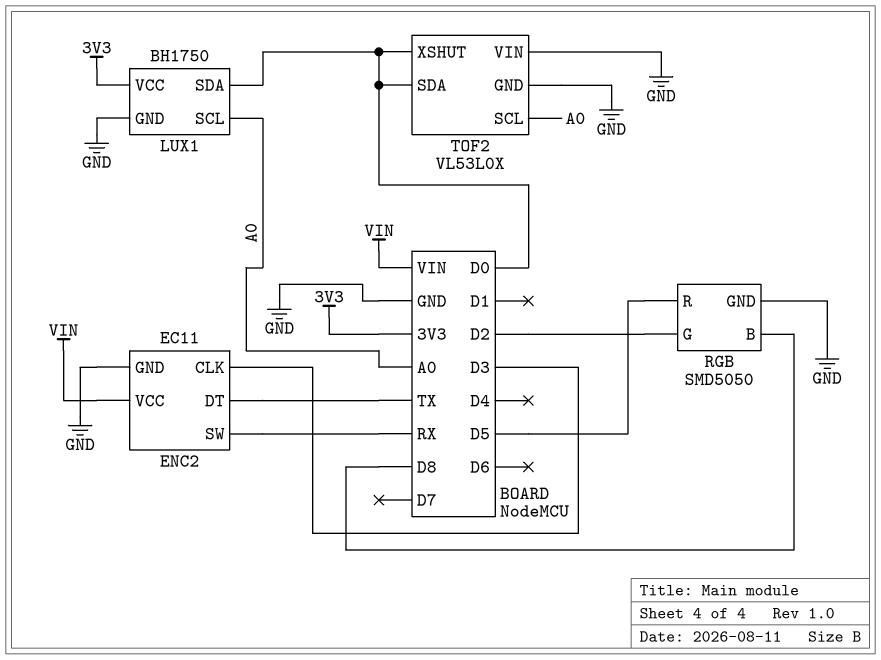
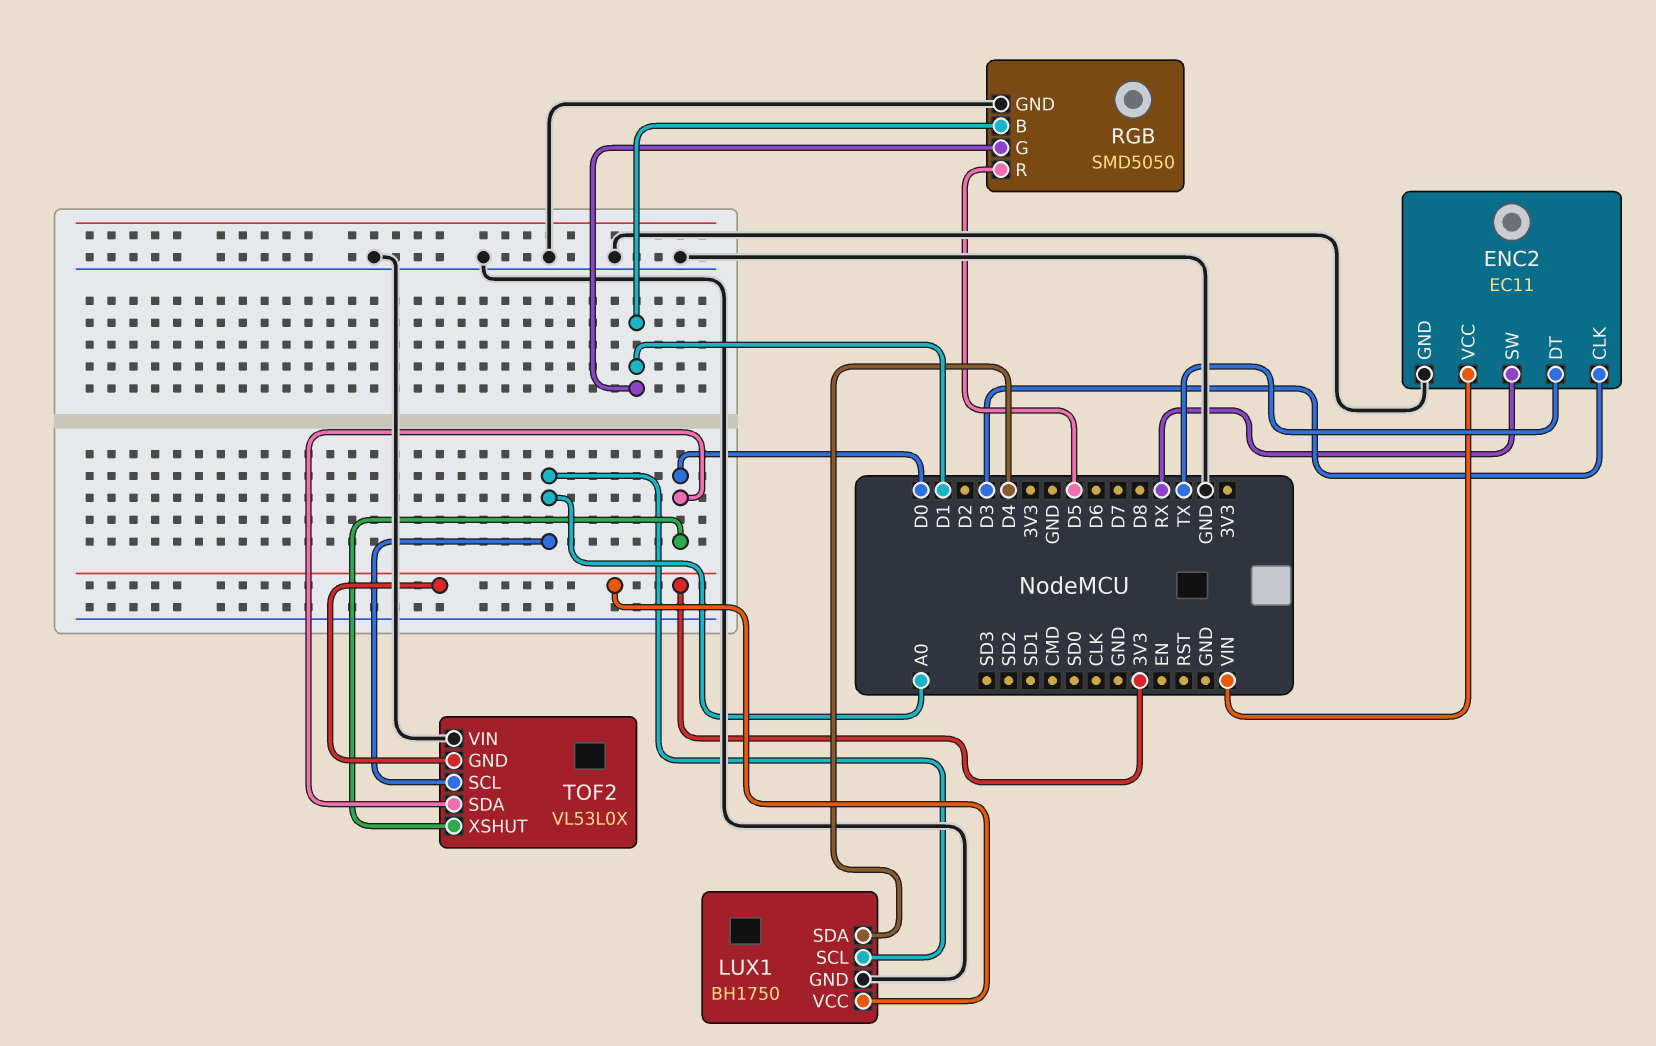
LUX1 pin SDA: D0 -> D4
RGB pin B: D8 -> D1
RGB pin G: D2 -> D1
TOF2 pin GND: GND -> 3V3

